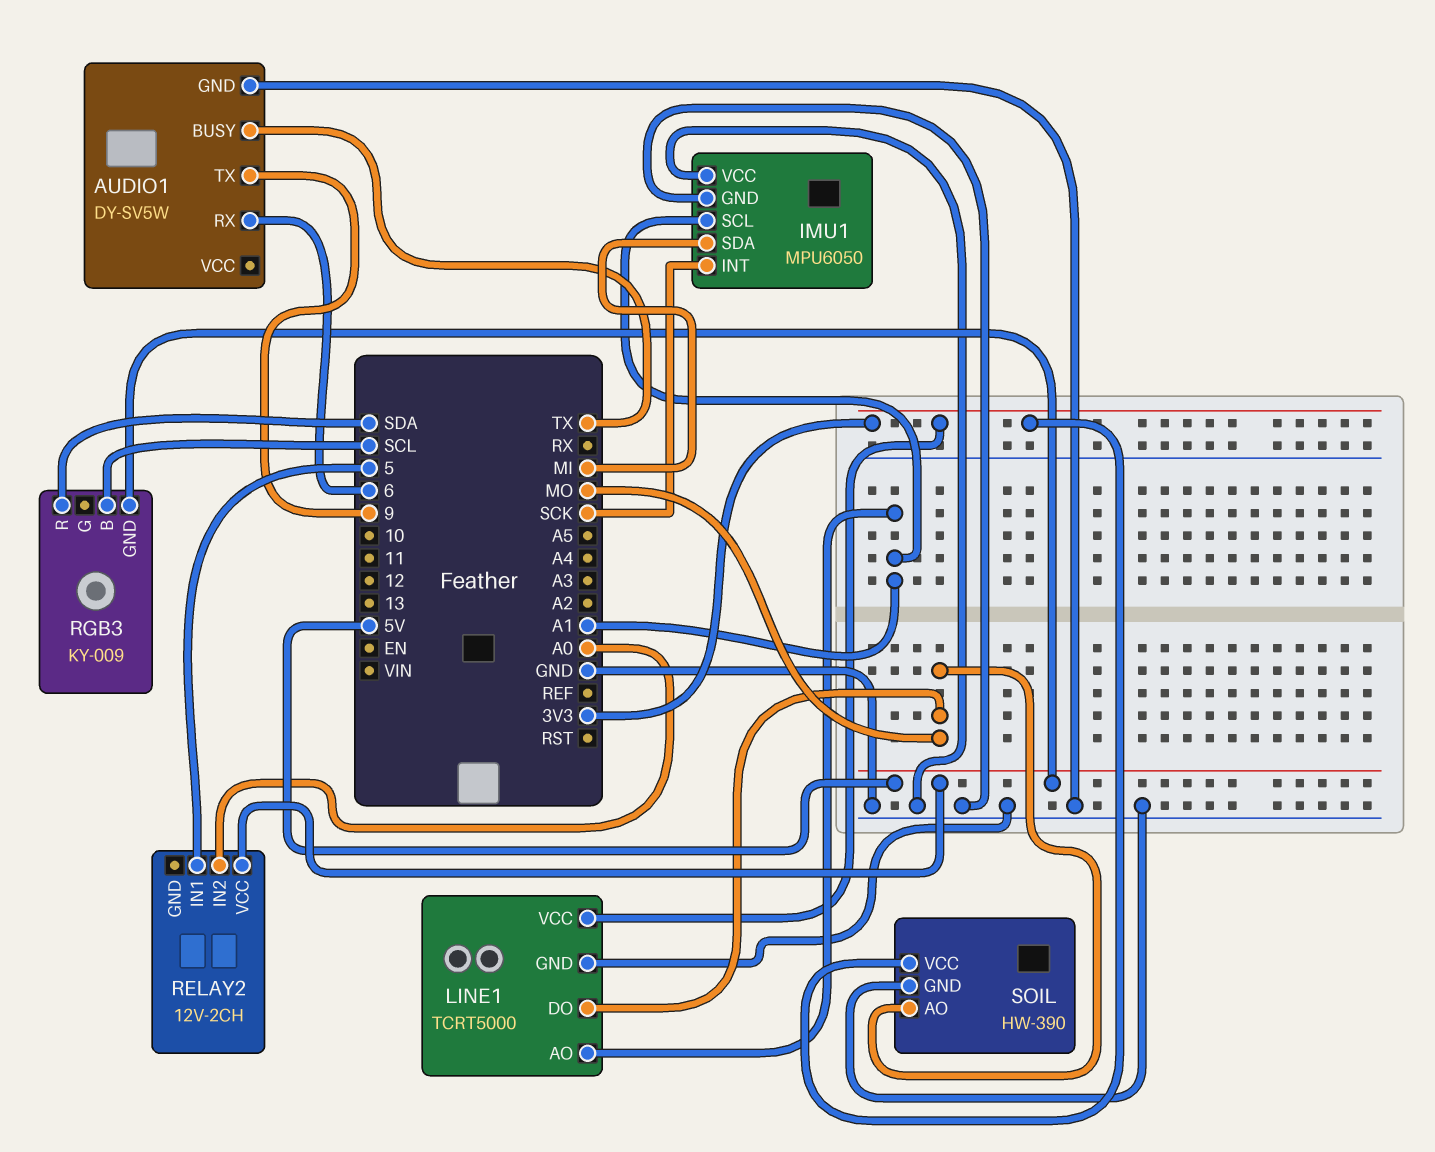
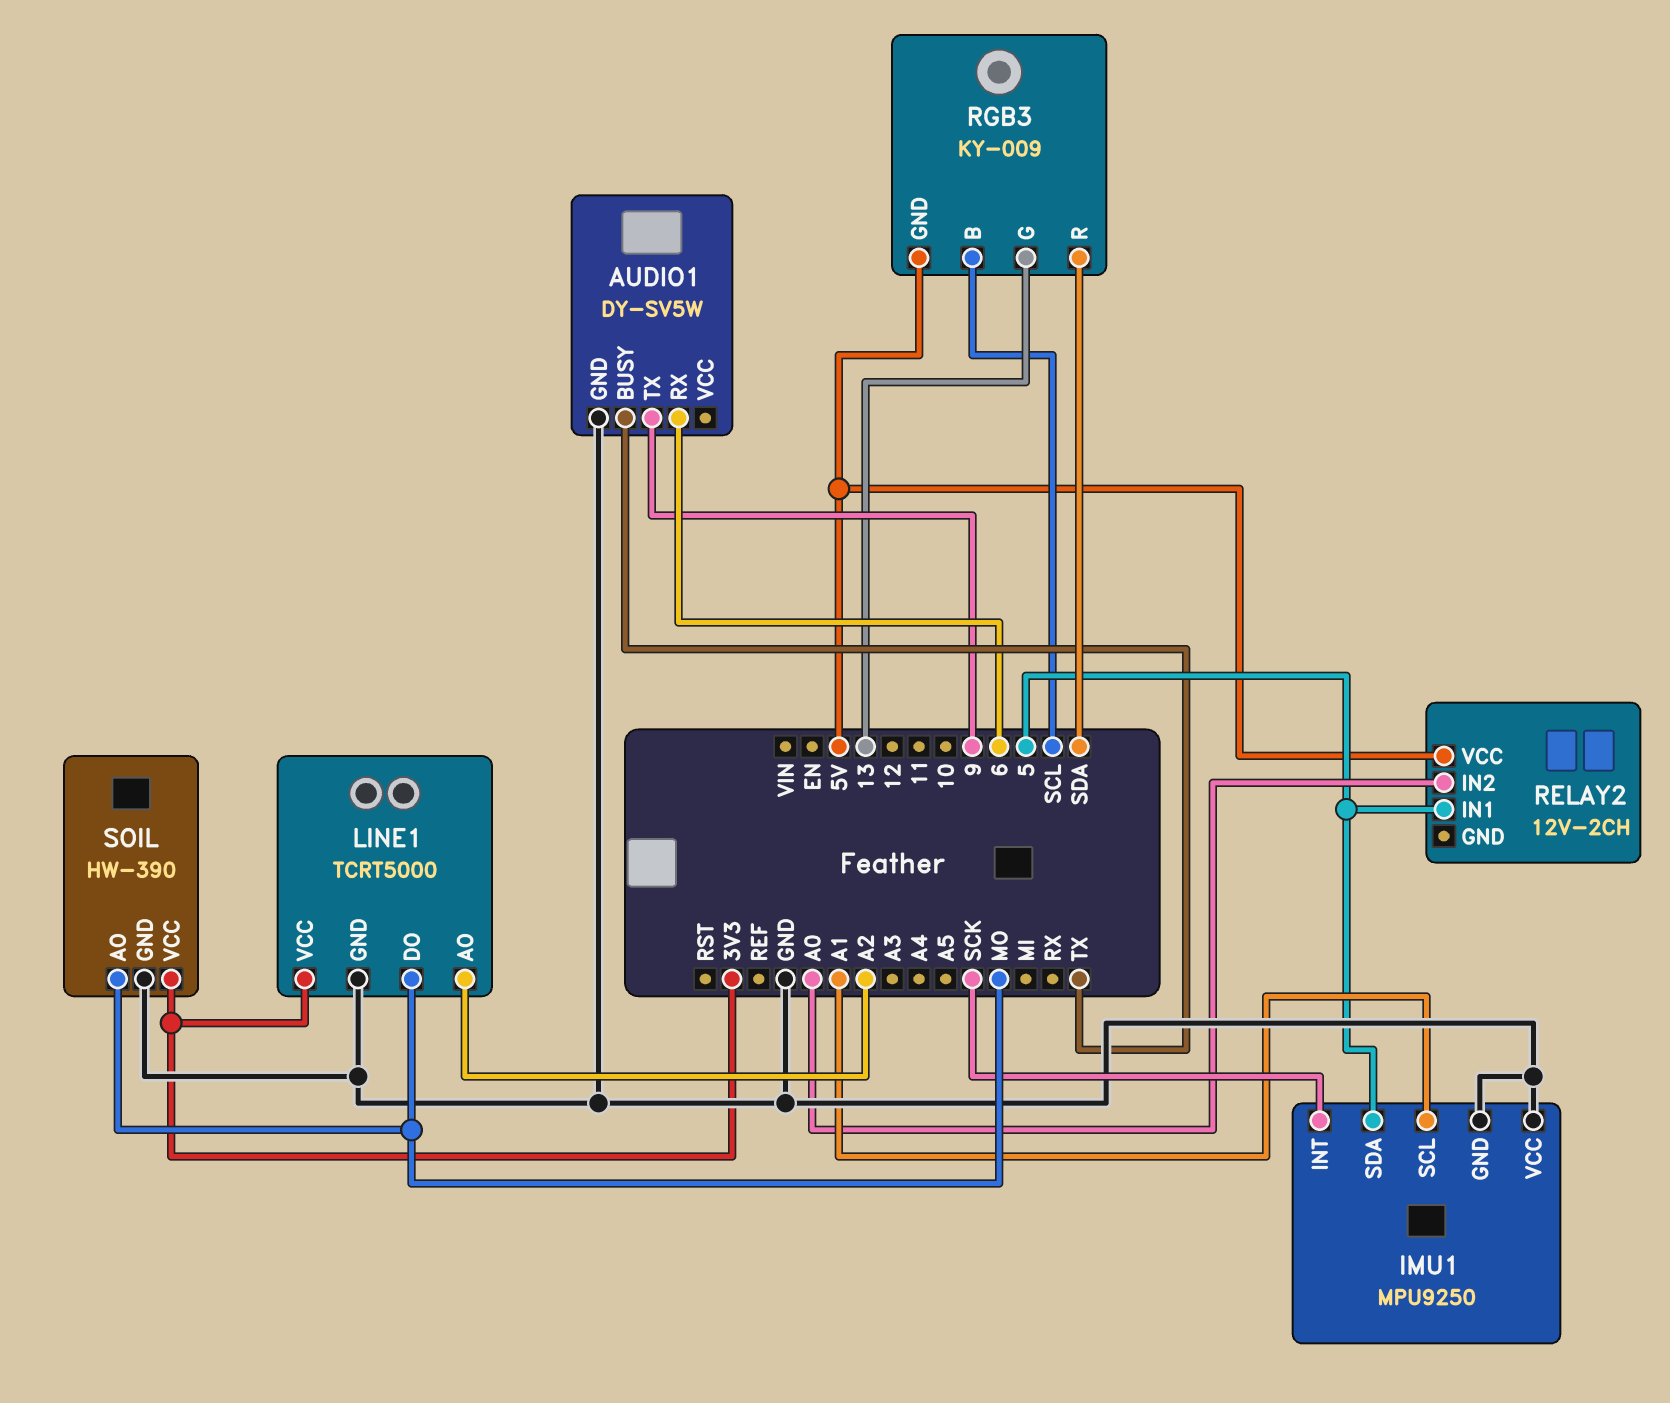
IMU1: MPU6050 -> MPU9250
IMU1 pin SDA: MI -> 5
LINE1 pin AO: A1 -> A2
RGB3 pin G: none -> 13

